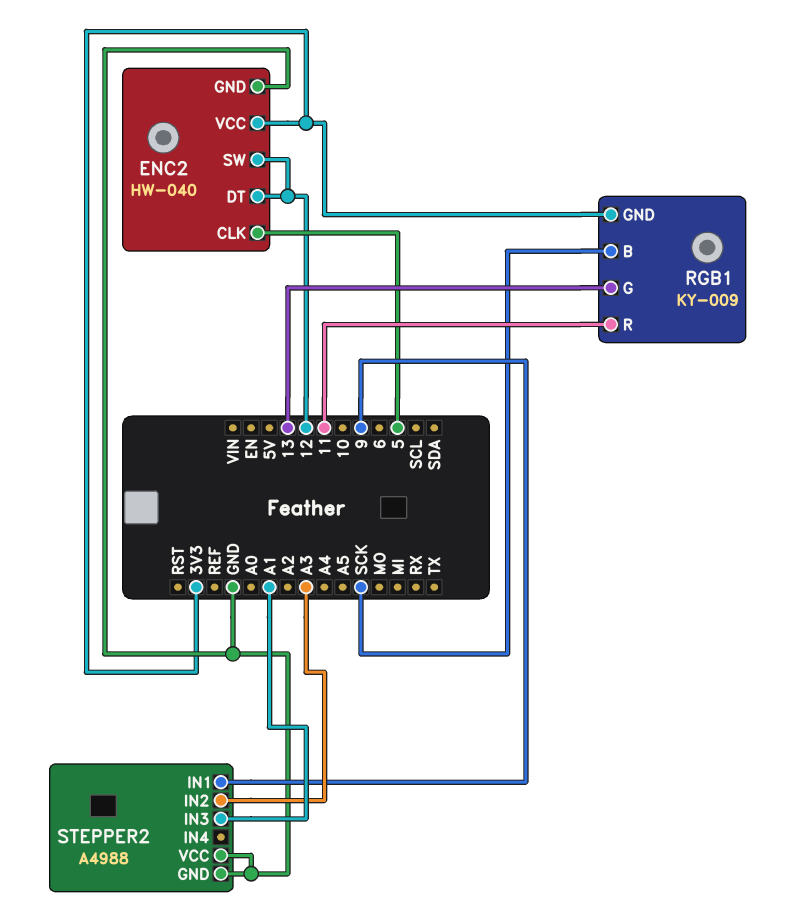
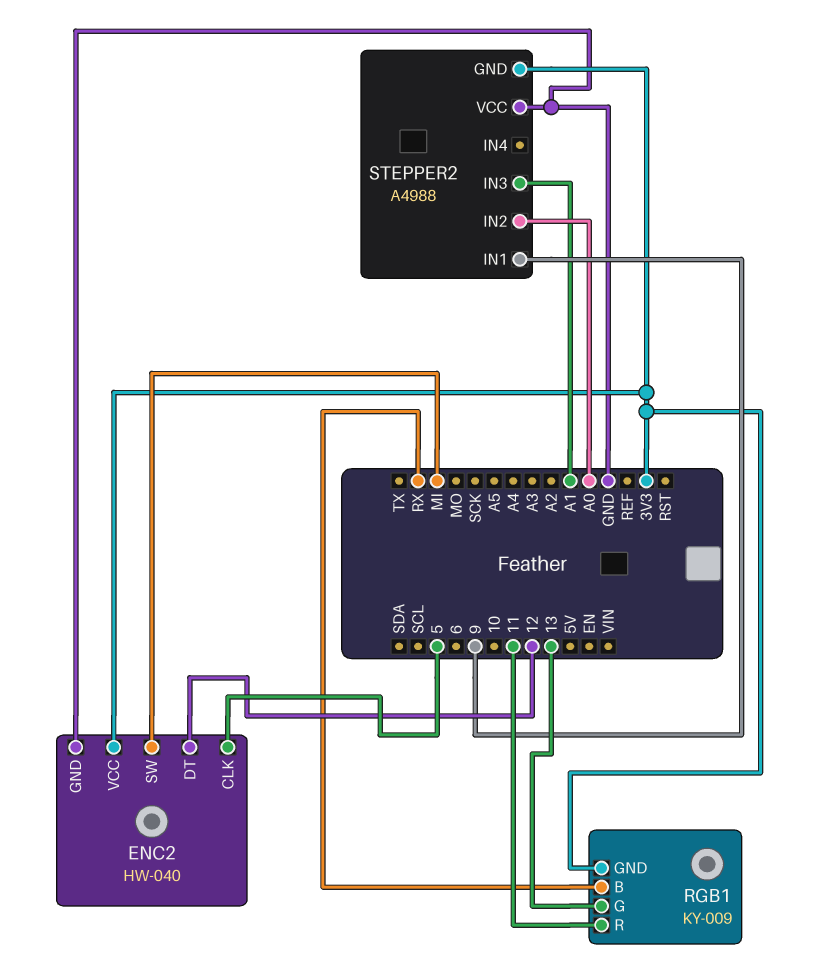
ENC2 pin SW: 12 -> MI
RGB1 pin B: SCK -> RX
STEPPER2 pin GND: GND -> 3V3
STEPPER2 pin IN2: A3 -> A0

